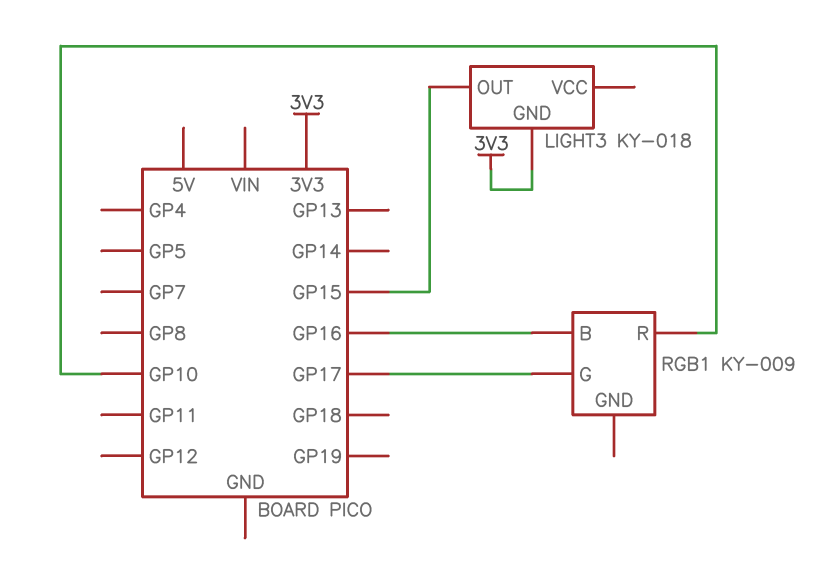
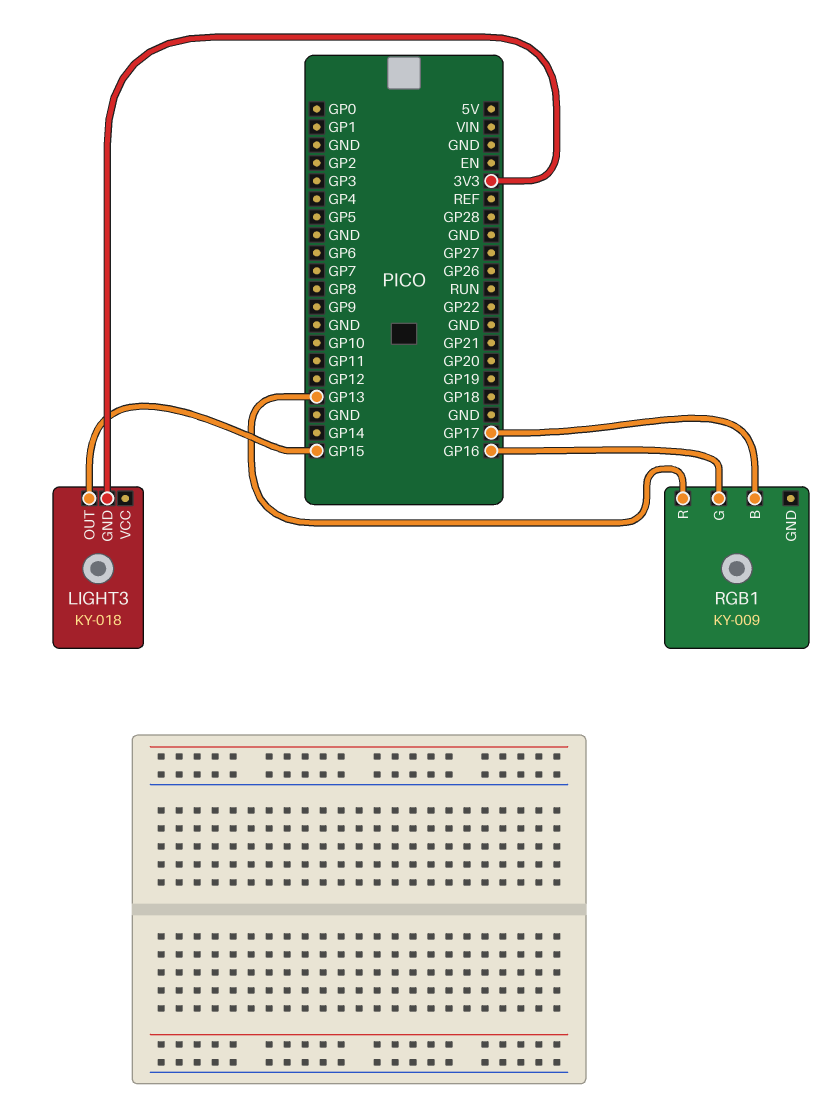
RGB1 pin B: GP16 -> GP17
RGB1 pin G: GP17 -> GP16
RGB1 pin R: GP10 -> GP13

